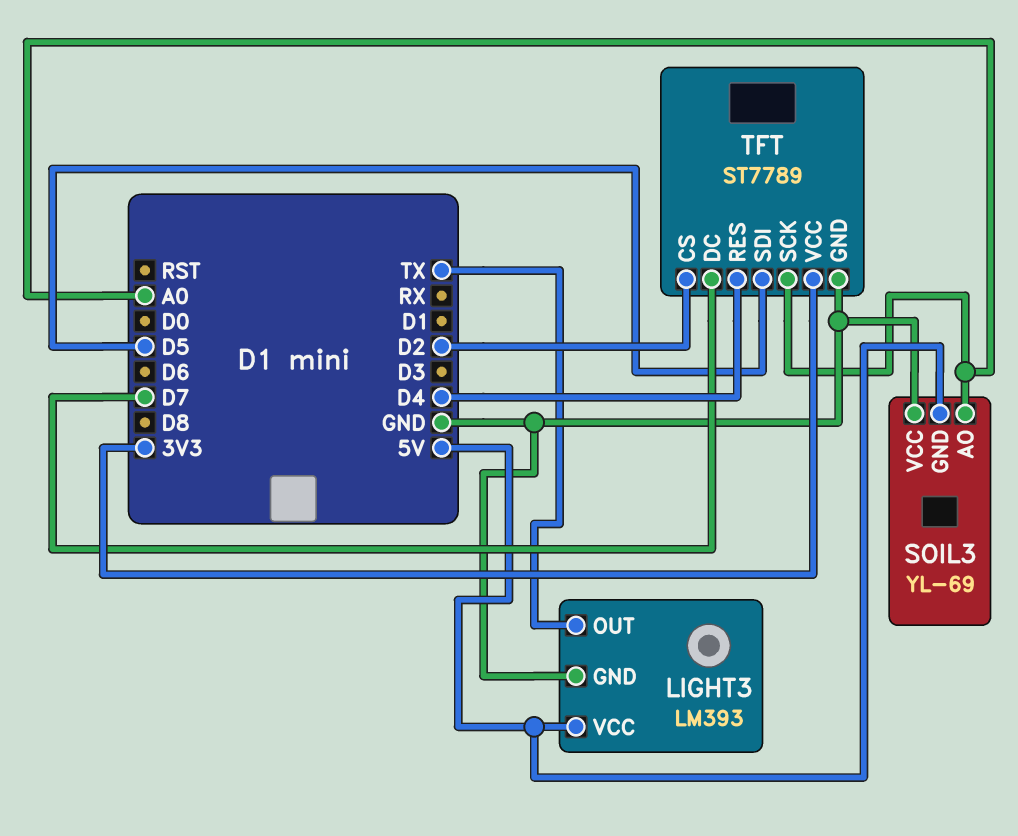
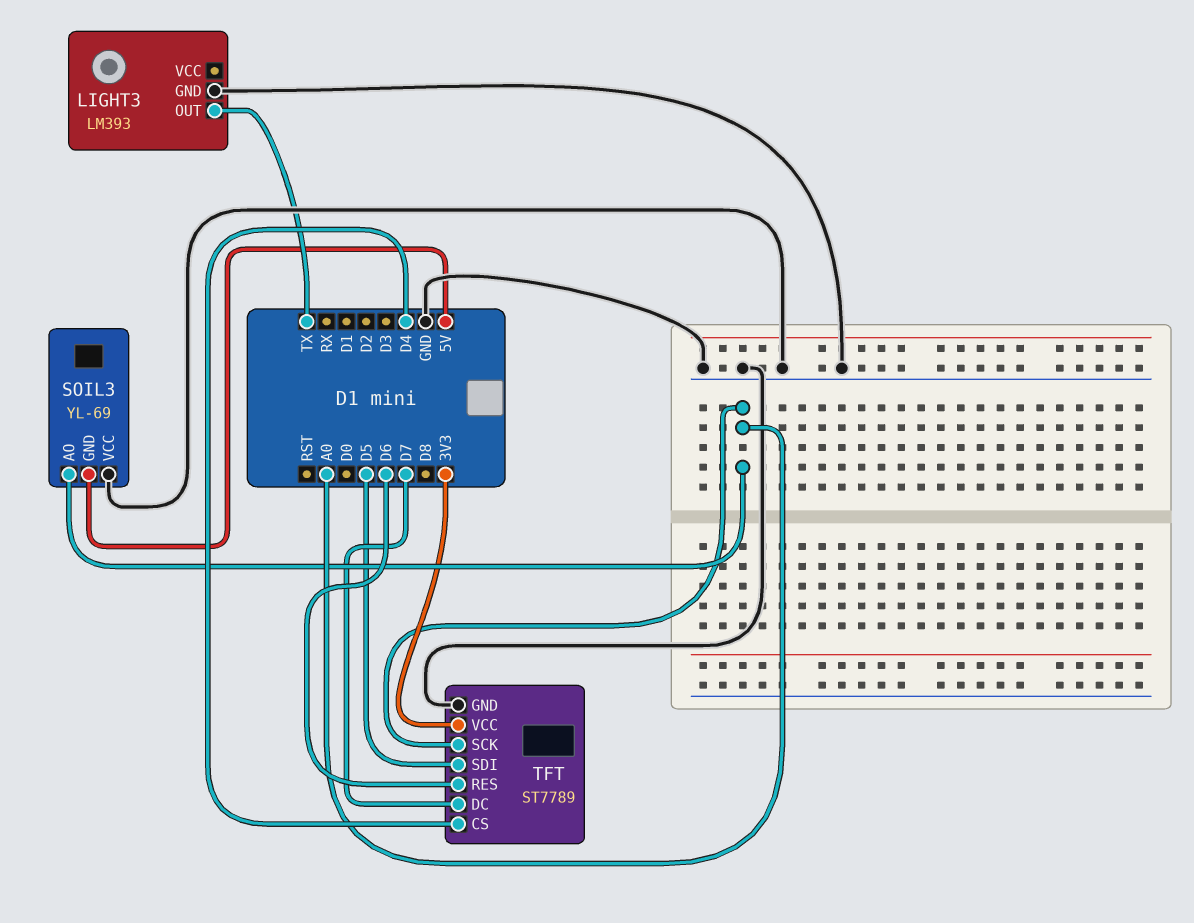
LIGHT3 pin VCC: 5V -> none
TFT pin CS: D2 -> D4
TFT pin RES: D4 -> D6

